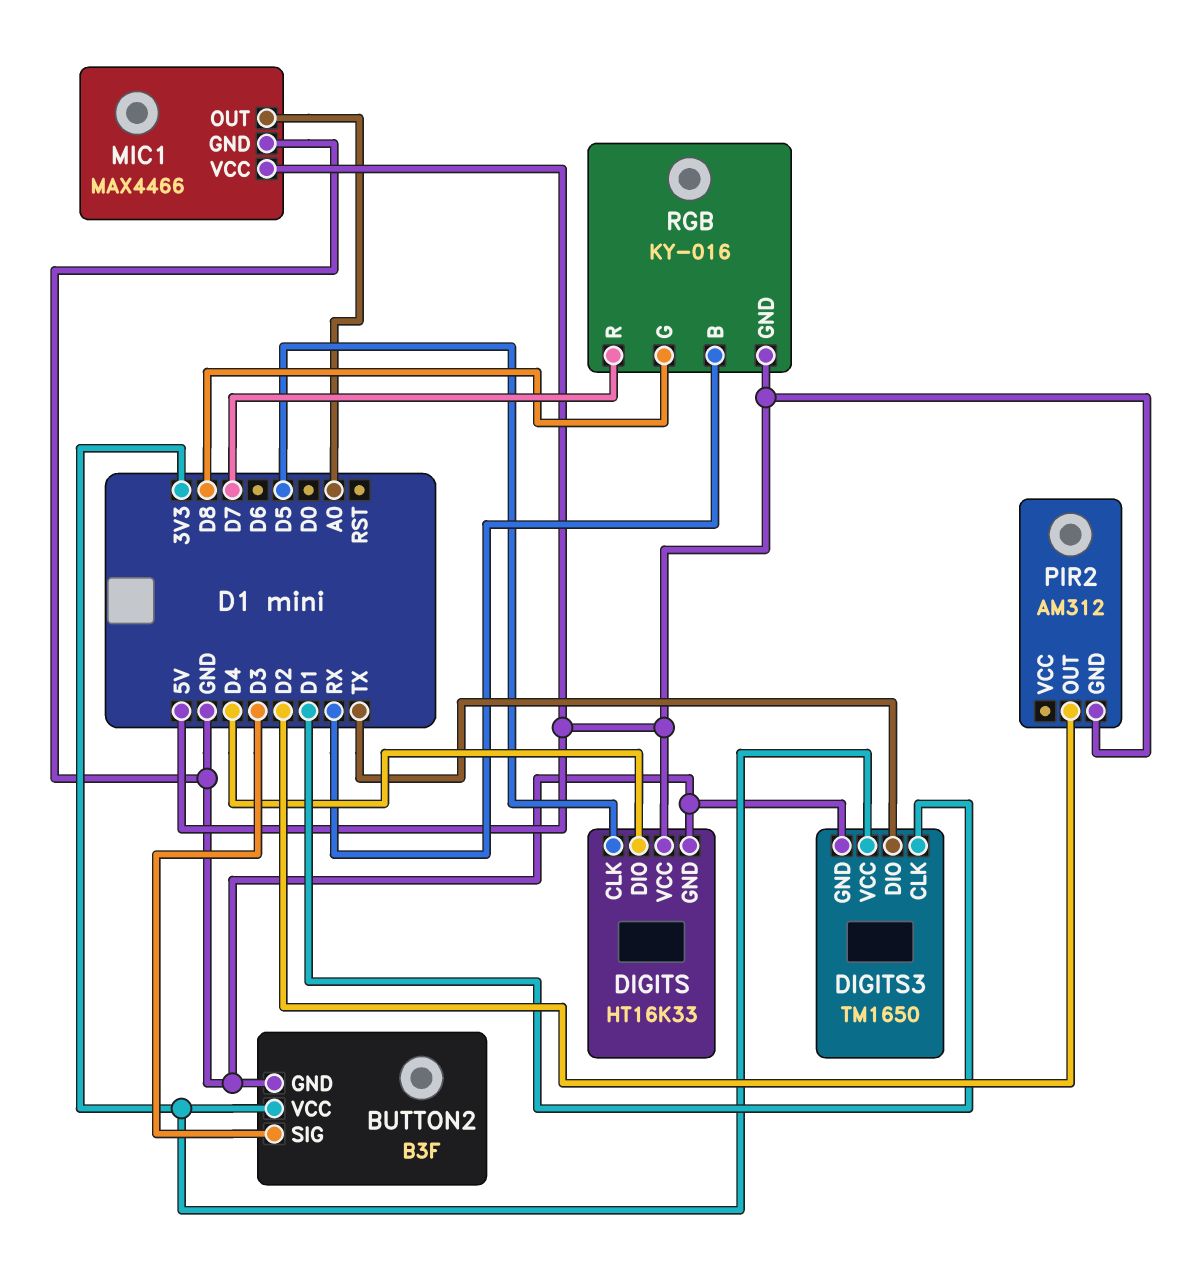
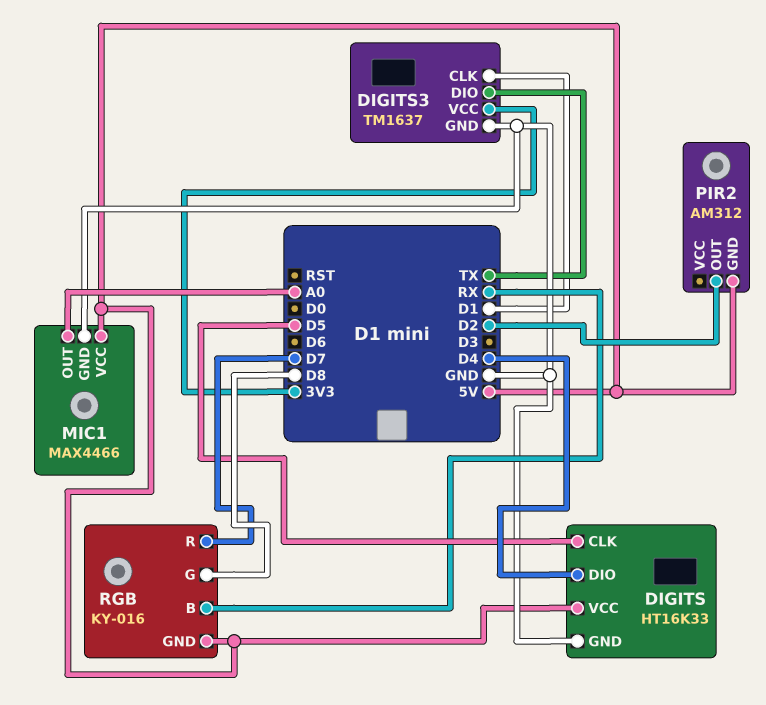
BUTTON2: B3F -> none
BUTTON2 pin GND: GND -> none
BUTTON2 pin SIG: D3 -> none
BUTTON2 pin VCC: 3V3 -> none
DIGITS3: TM1650 -> TM1637

